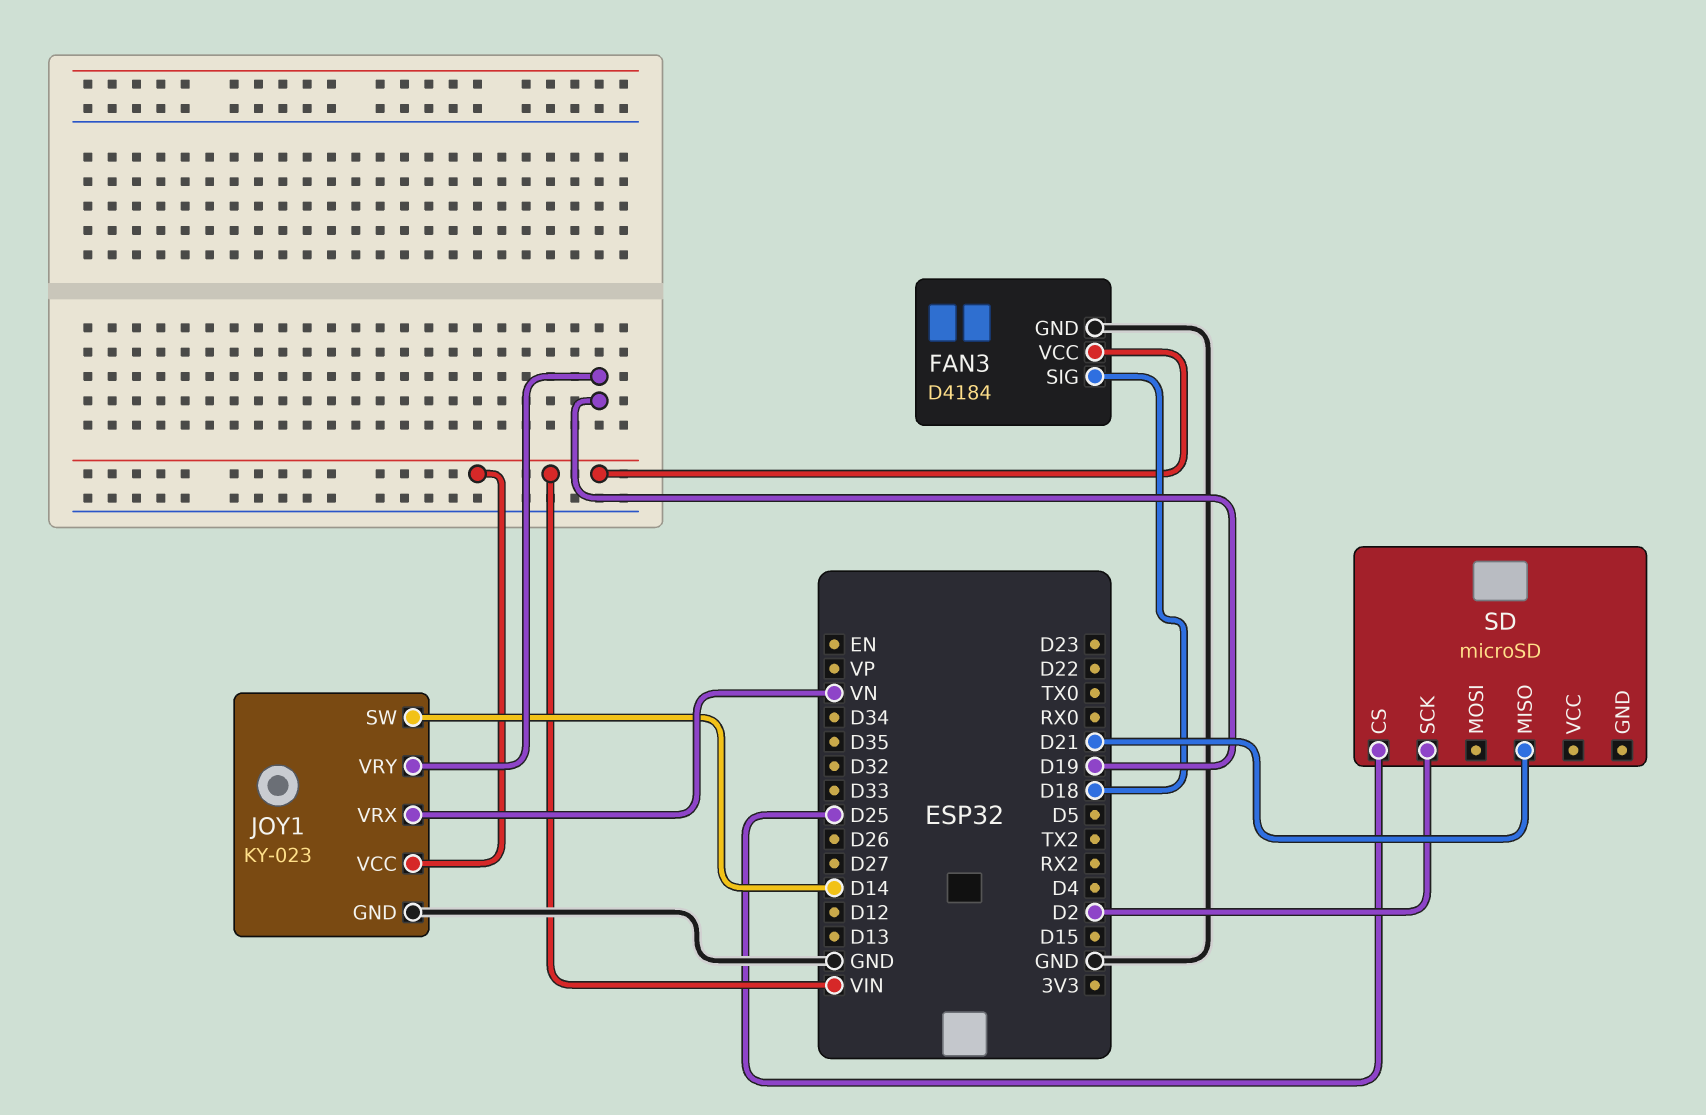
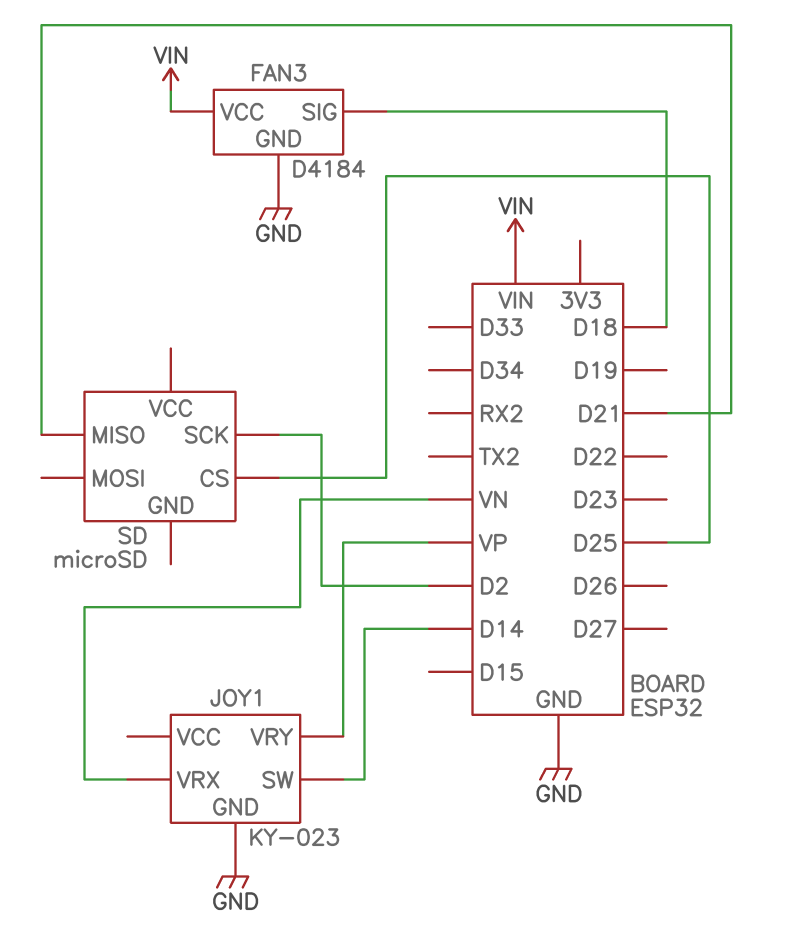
JOY1 pin VCC: VIN -> none
JOY1 pin VRY: D19 -> VP

